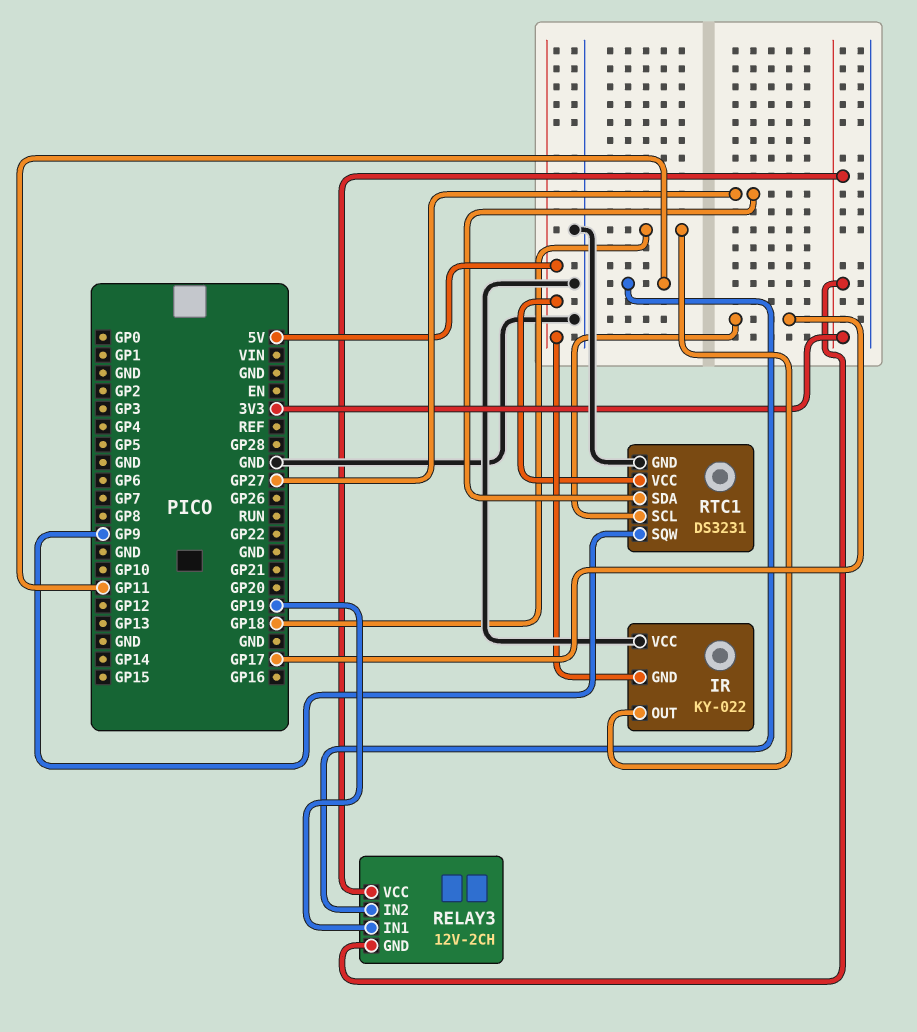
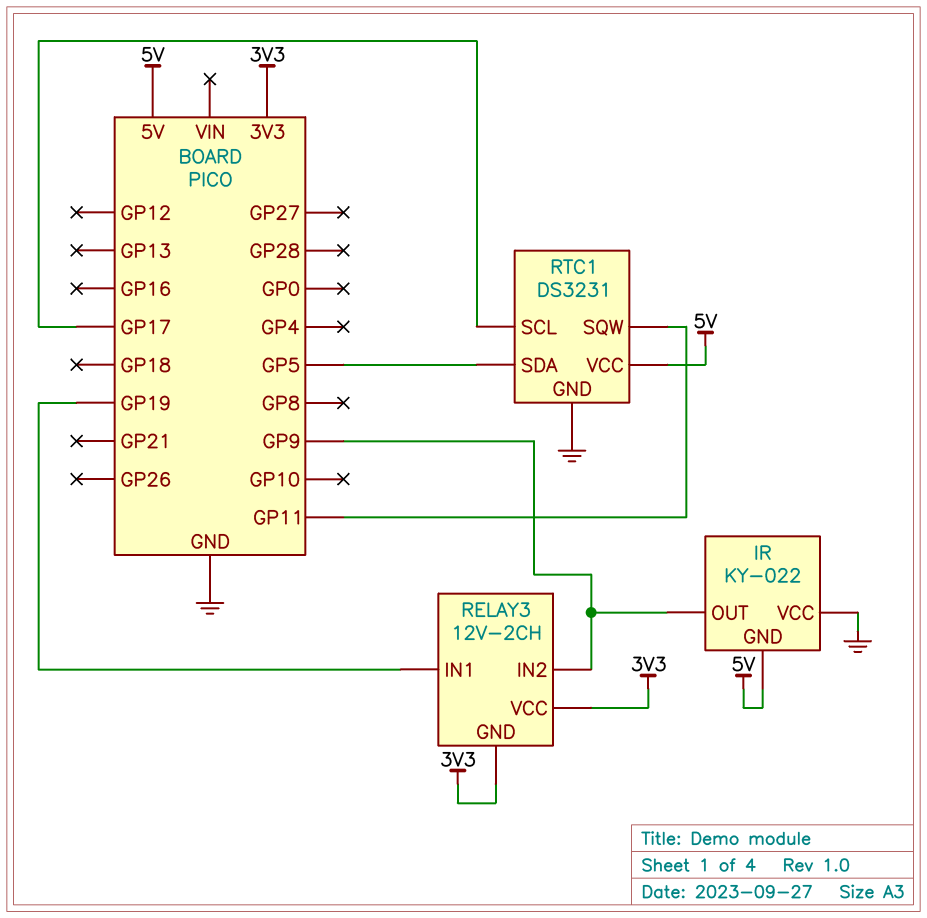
IR pin OUT: GP18 -> GP9
RELAY3 pin IN2: GP11 -> GP9
RTC1 pin SDA: GP27 -> GP5
RTC1 pin SQW: GP9 -> GP11

